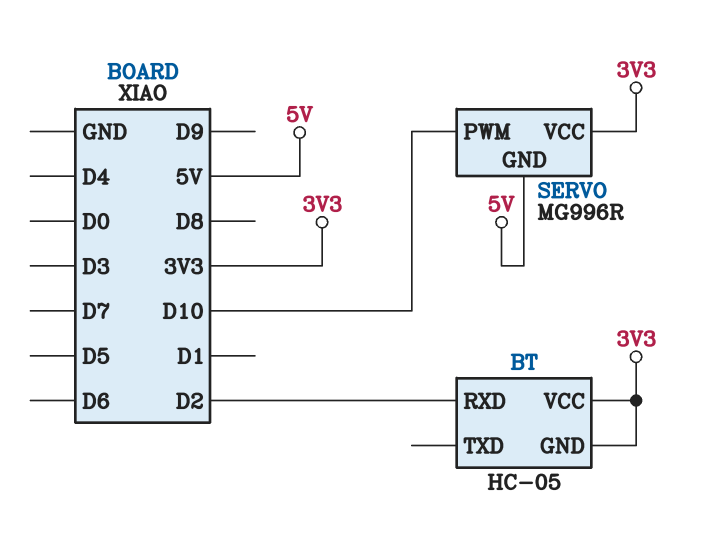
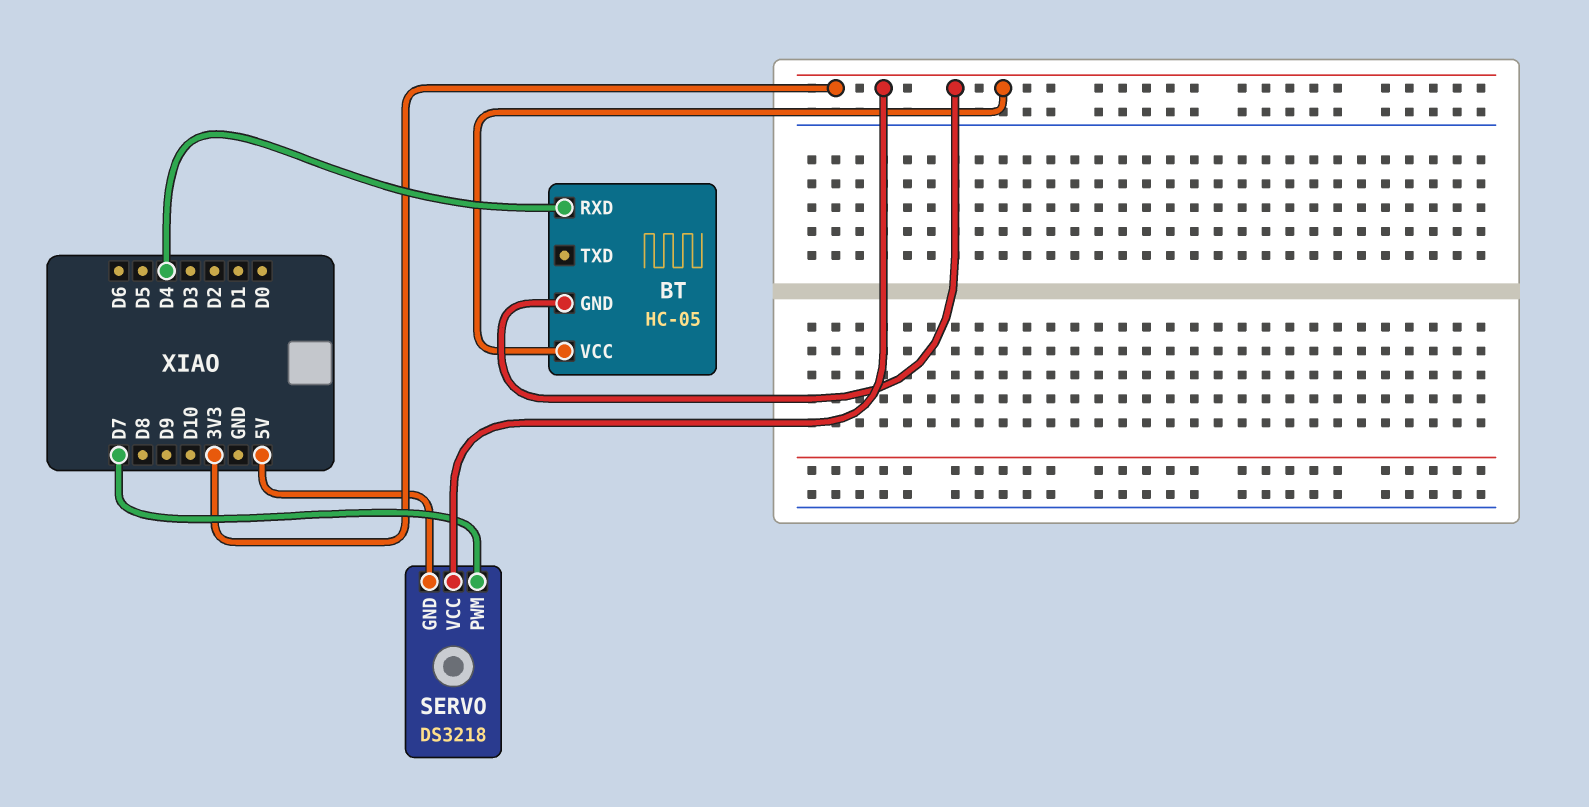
BT pin RXD: D2 -> D4
SERVO: MG996R -> DS3218
SERVO pin PWM: D10 -> D7

